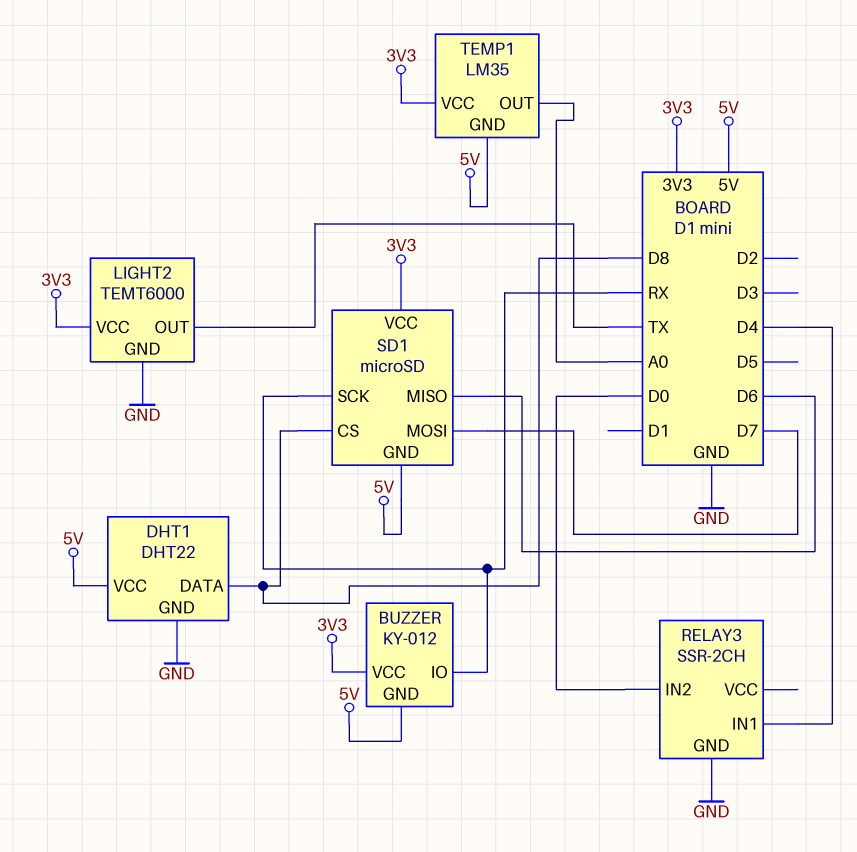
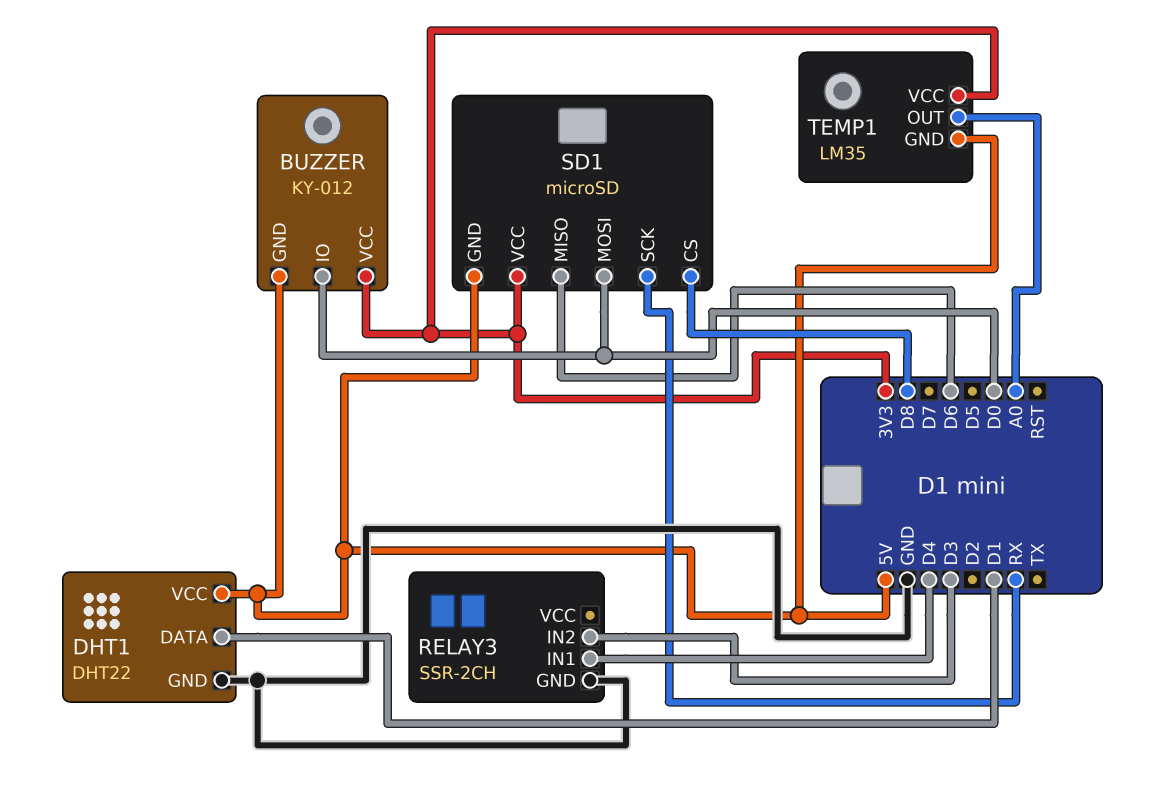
BUZZER pin IO: RX -> D0
DHT1 pin DATA: D8 -> D1
LIGHT2: TEMT6000 -> none
LIGHT2 pin GND: GND -> none
LIGHT2 pin OUT: TX -> none
LIGHT2 pin VCC: 3V3 -> none
RELAY3 pin IN2: D0 -> D3
SD1 pin MOSI: D7 -> D0

